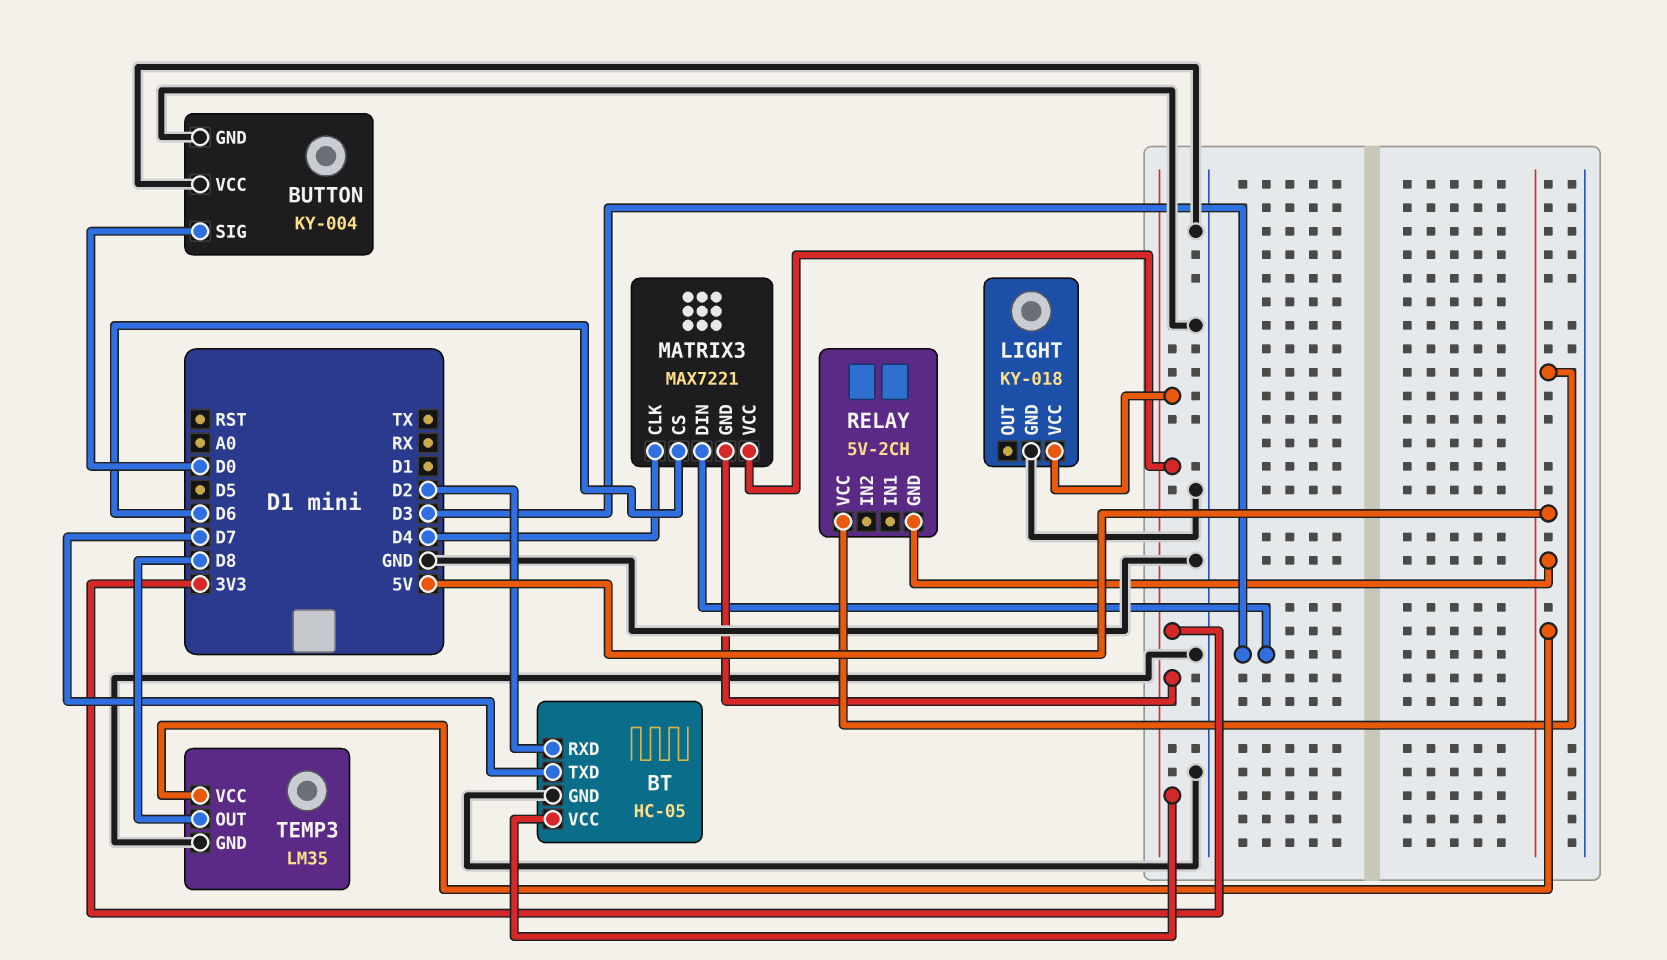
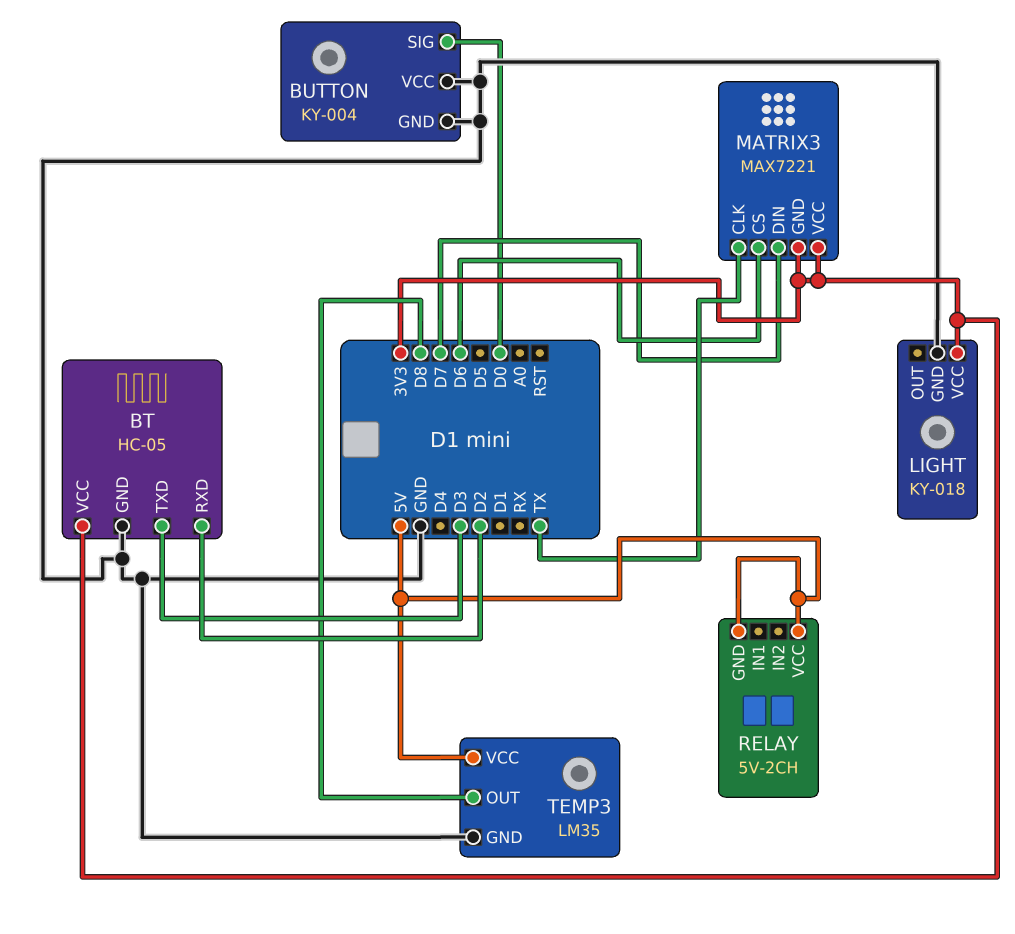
BT pin TXD: D7 -> D3
MATRIX3 pin CLK: D4 -> TX
MATRIX3 pin DIN: D3 -> D7

